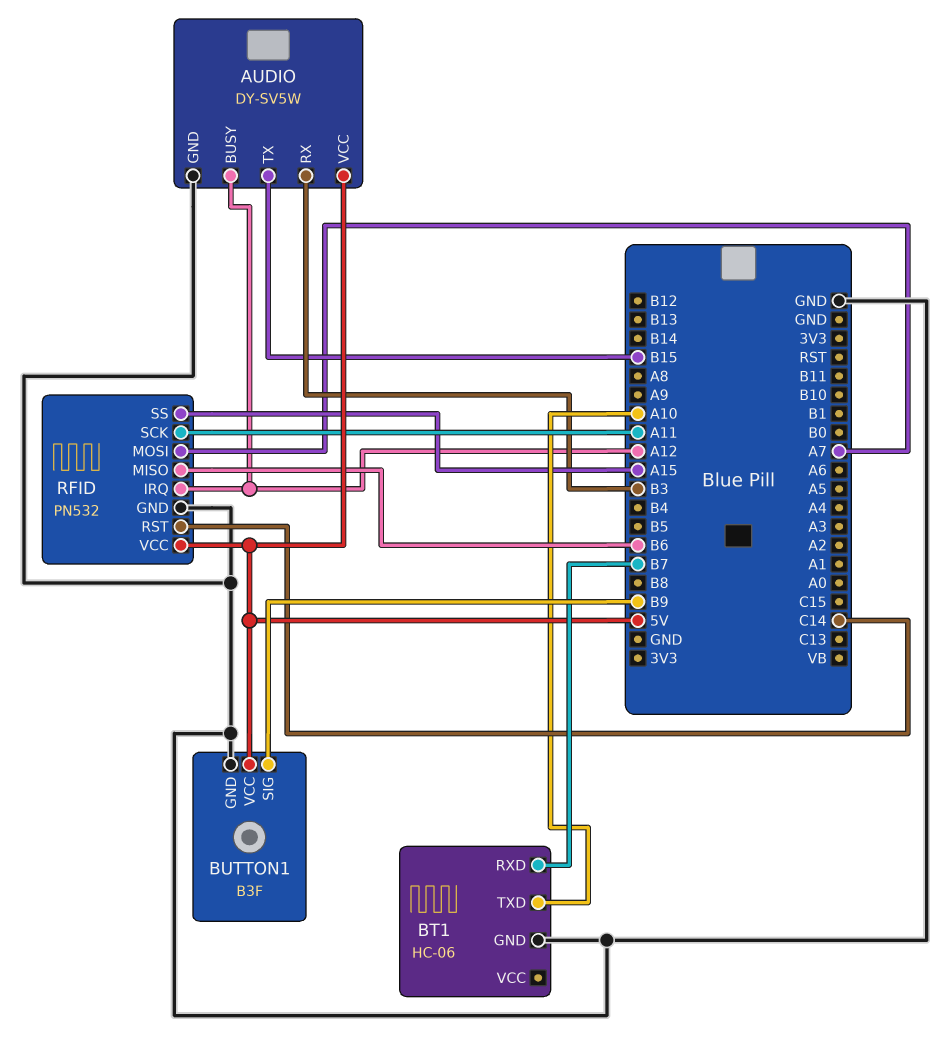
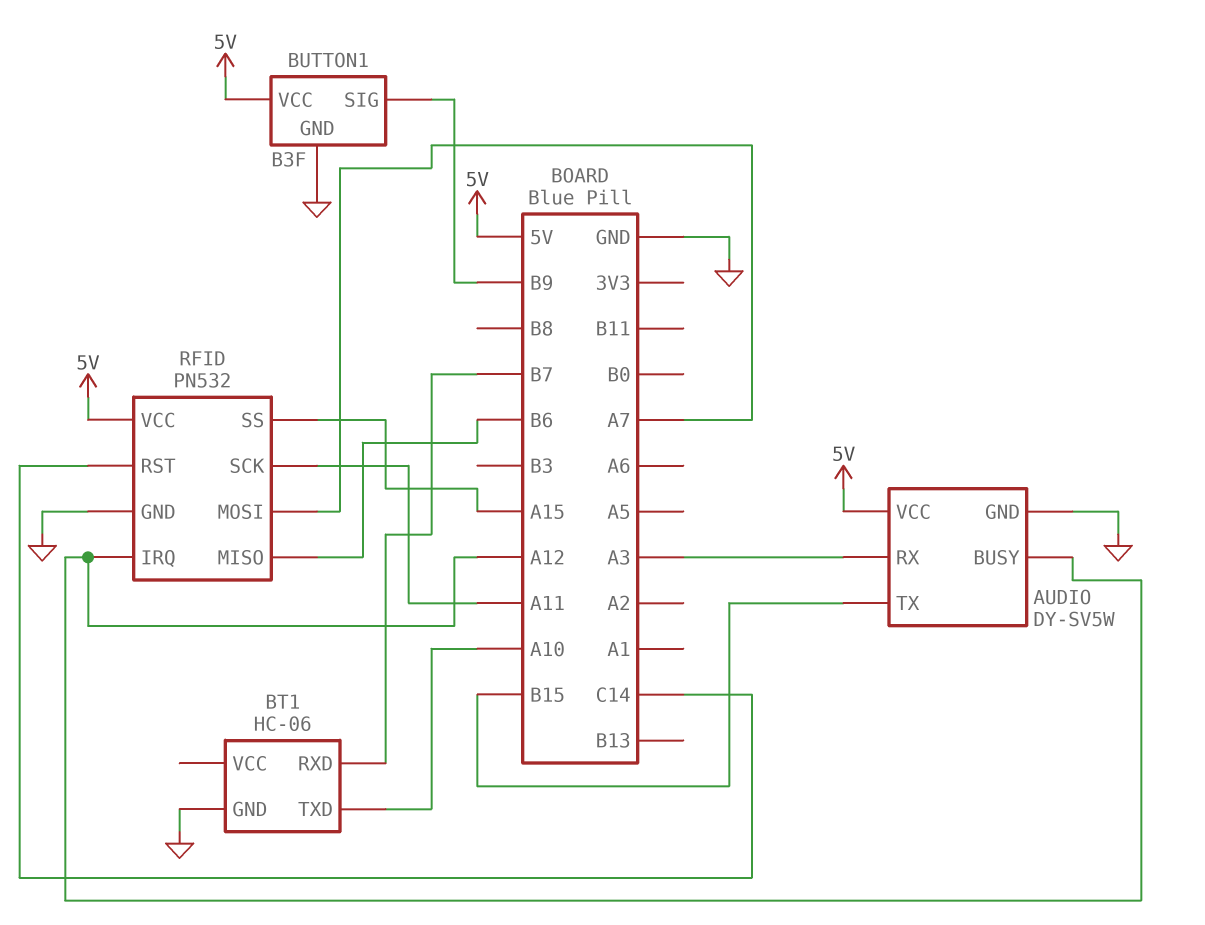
AUDIO pin RX: B3 -> A3

